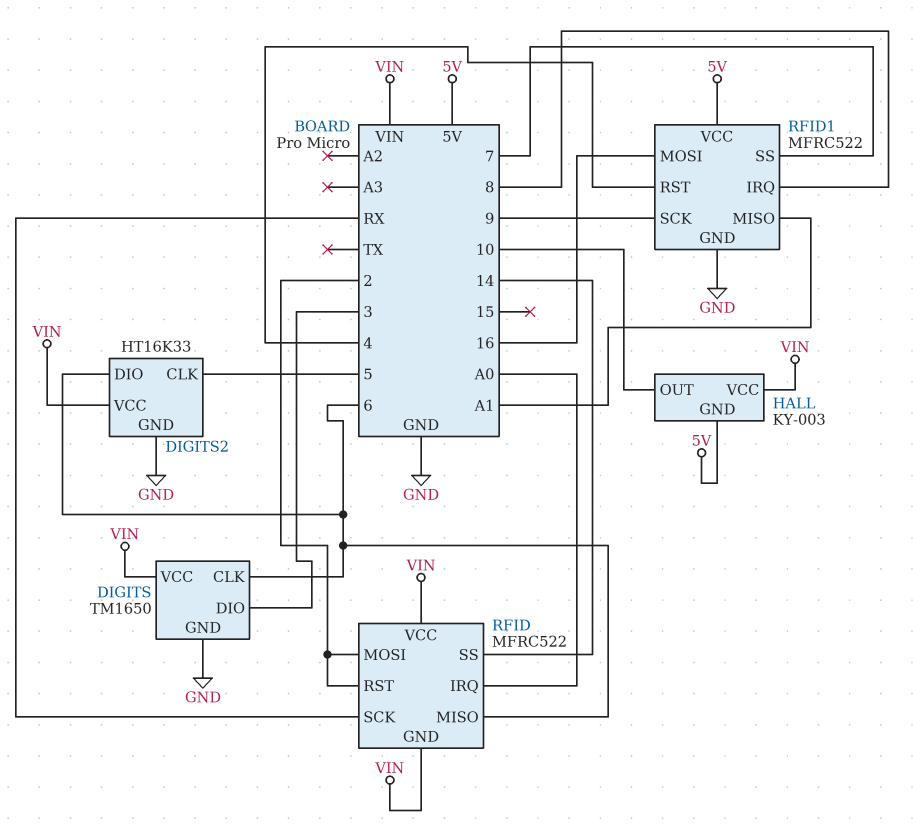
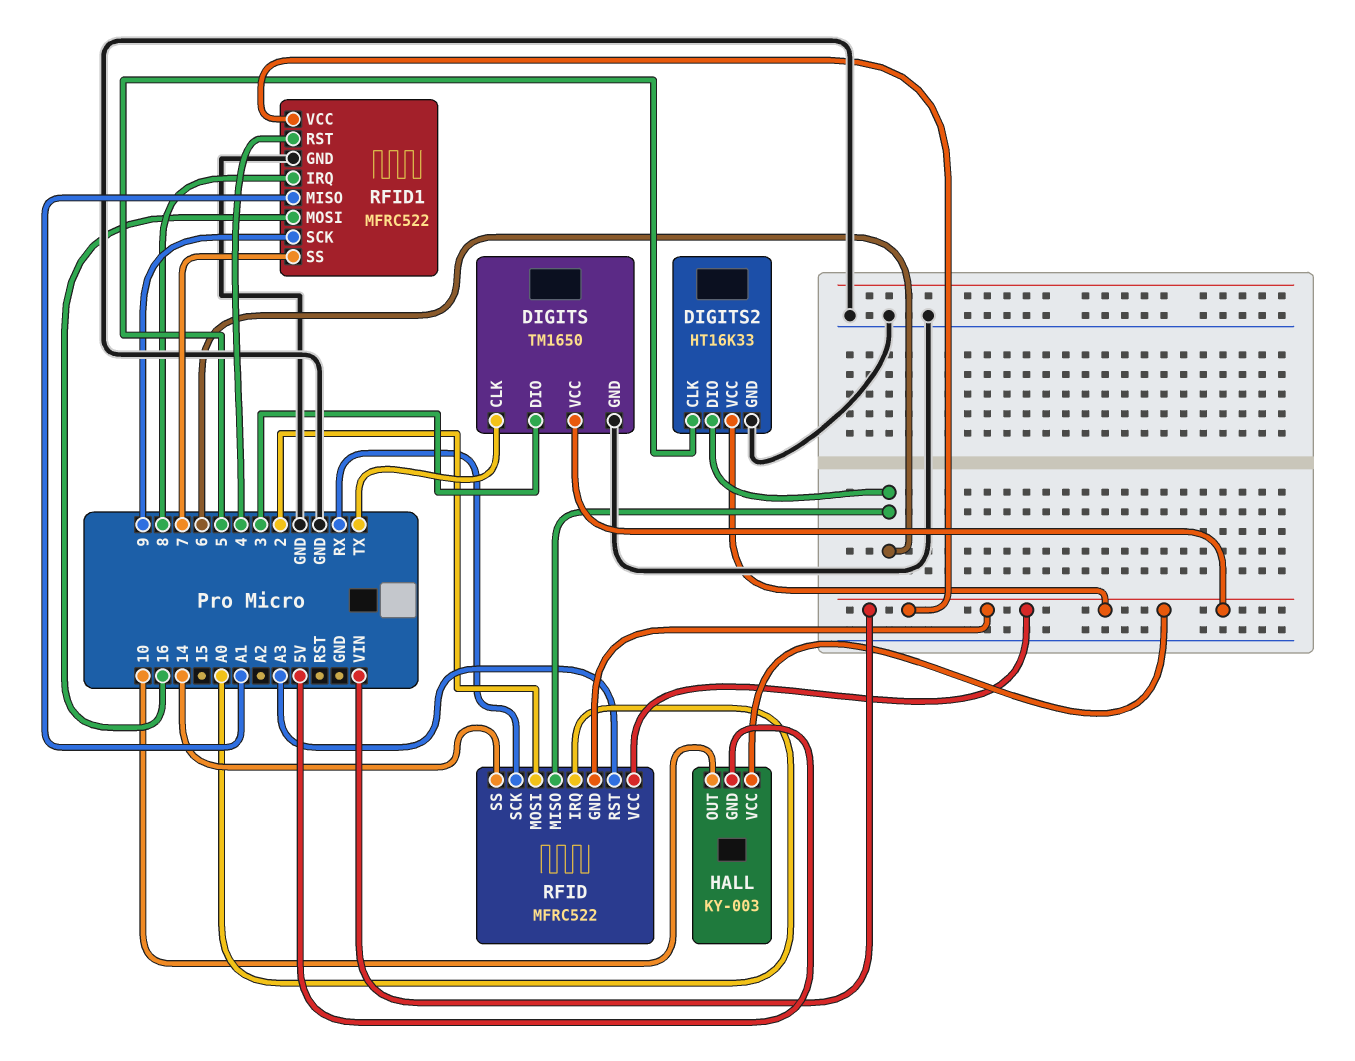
DIGITS pin CLK: 6 -> TX
RFID pin RST: 2 -> A3
RFID1 pin VCC: 5V -> VIN

